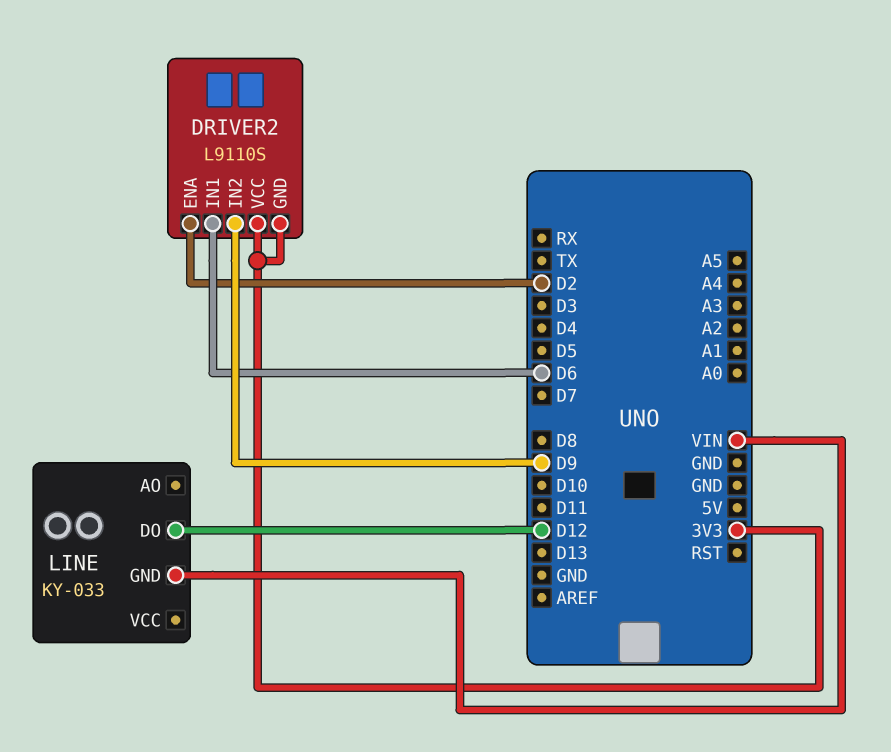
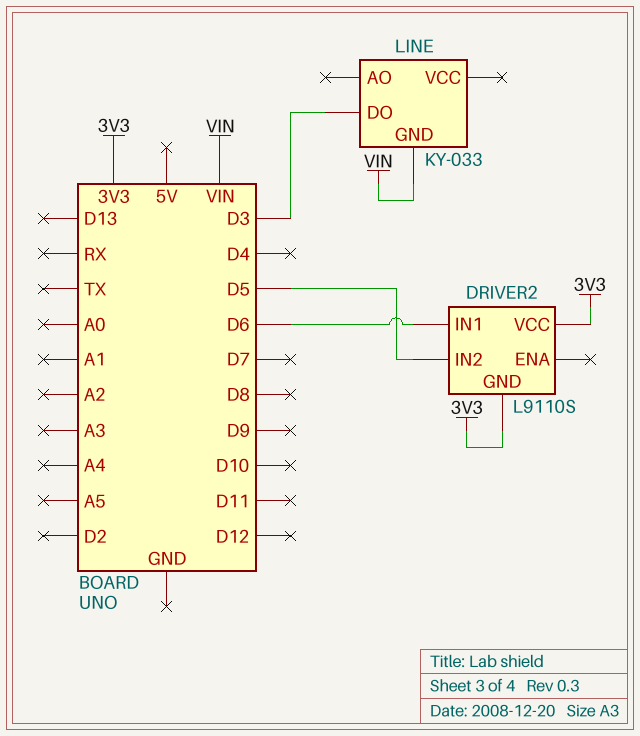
DRIVER2 pin ENA: D2 -> none
DRIVER2 pin IN2: D9 -> D5
LINE pin DO: D12 -> D3

